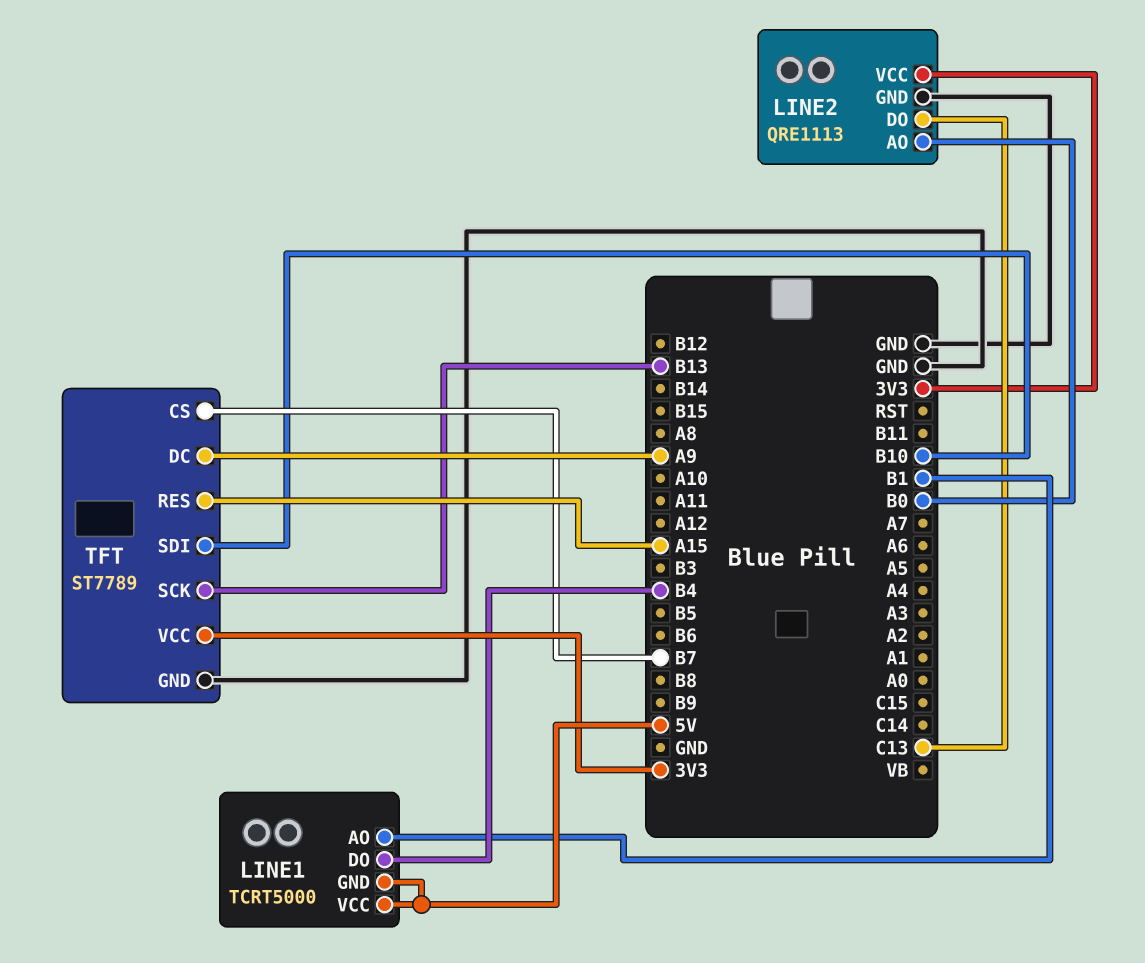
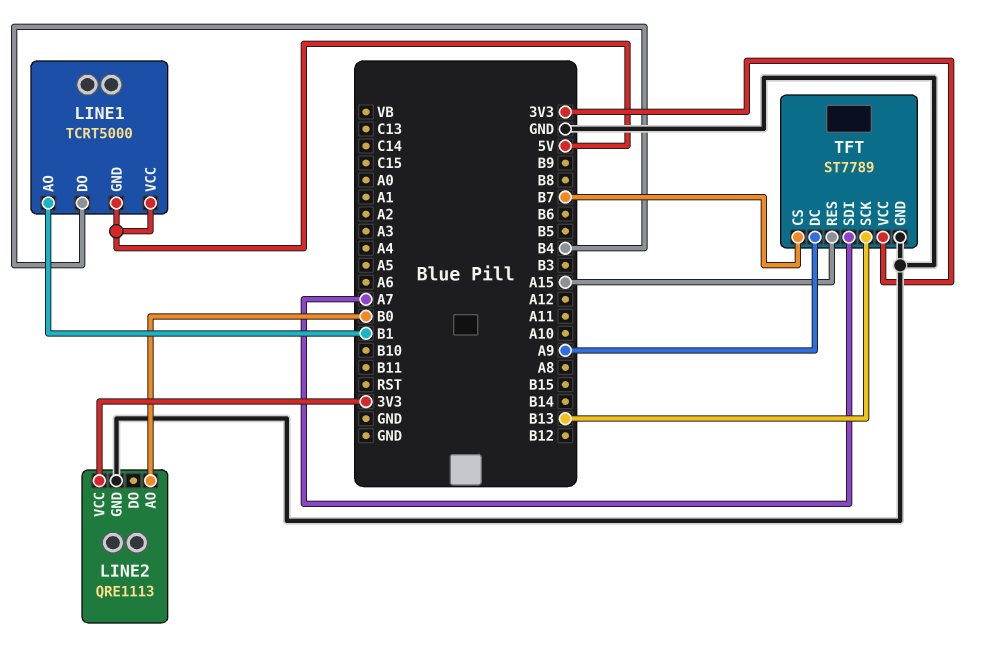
LINE2 pin DO: C13 -> none
TFT pin SDI: B10 -> A7

